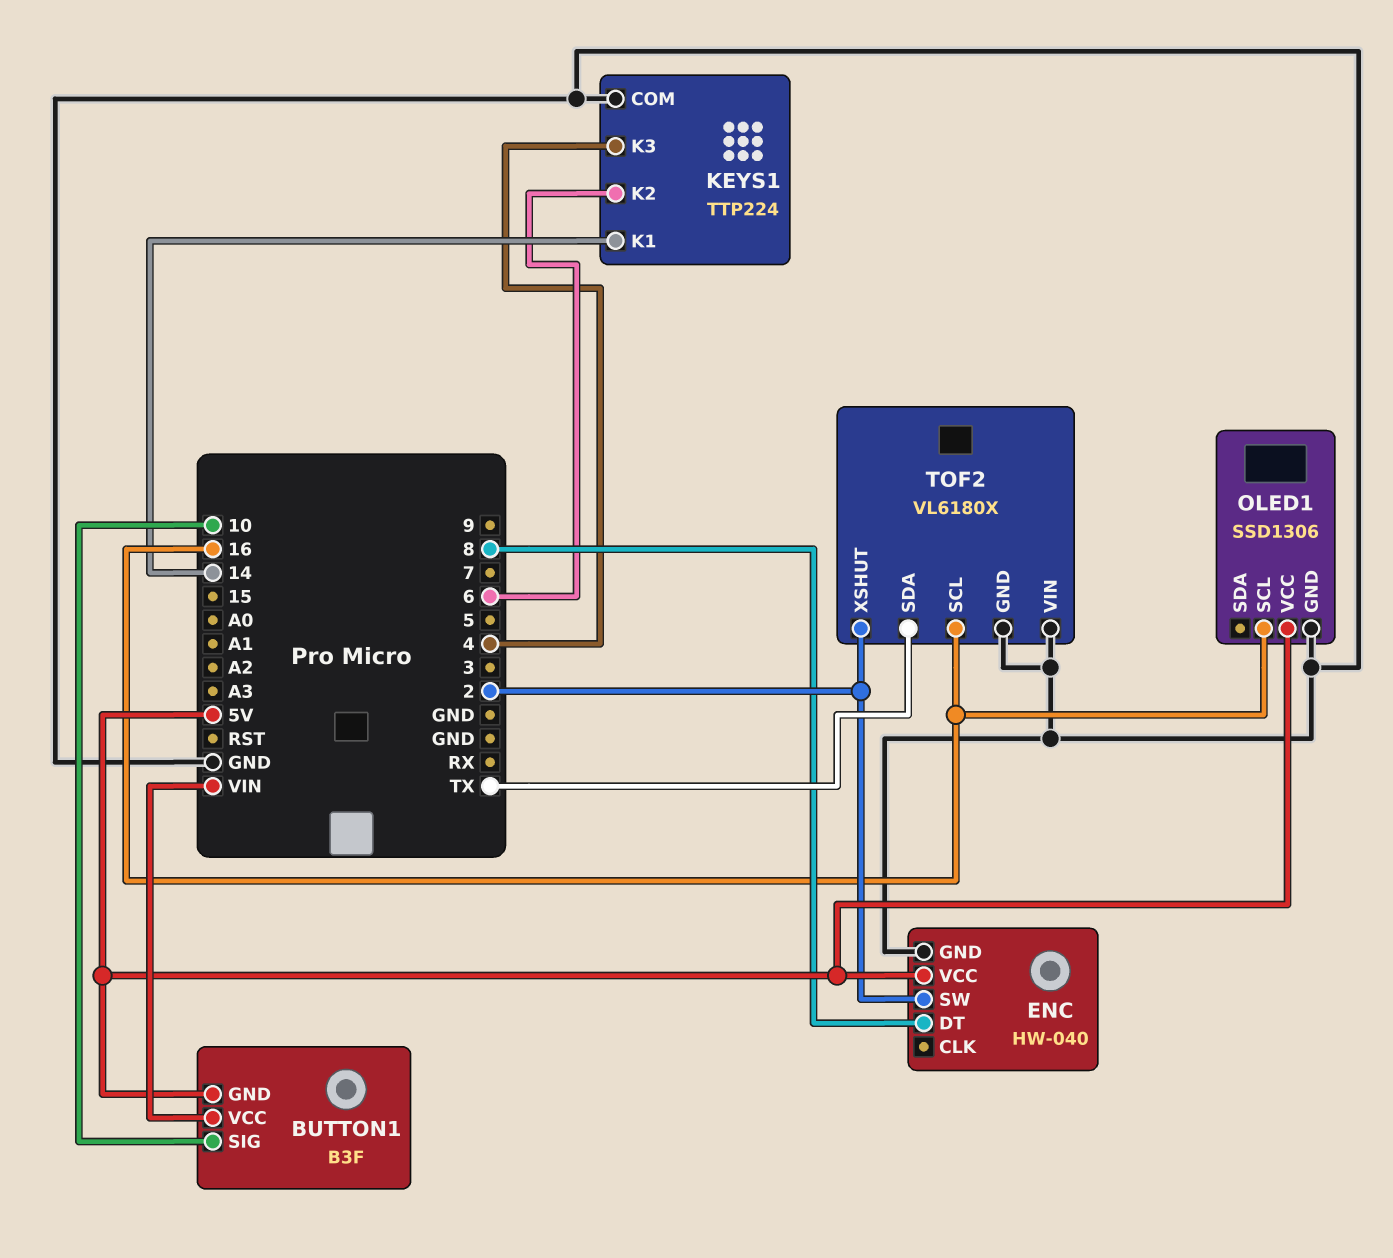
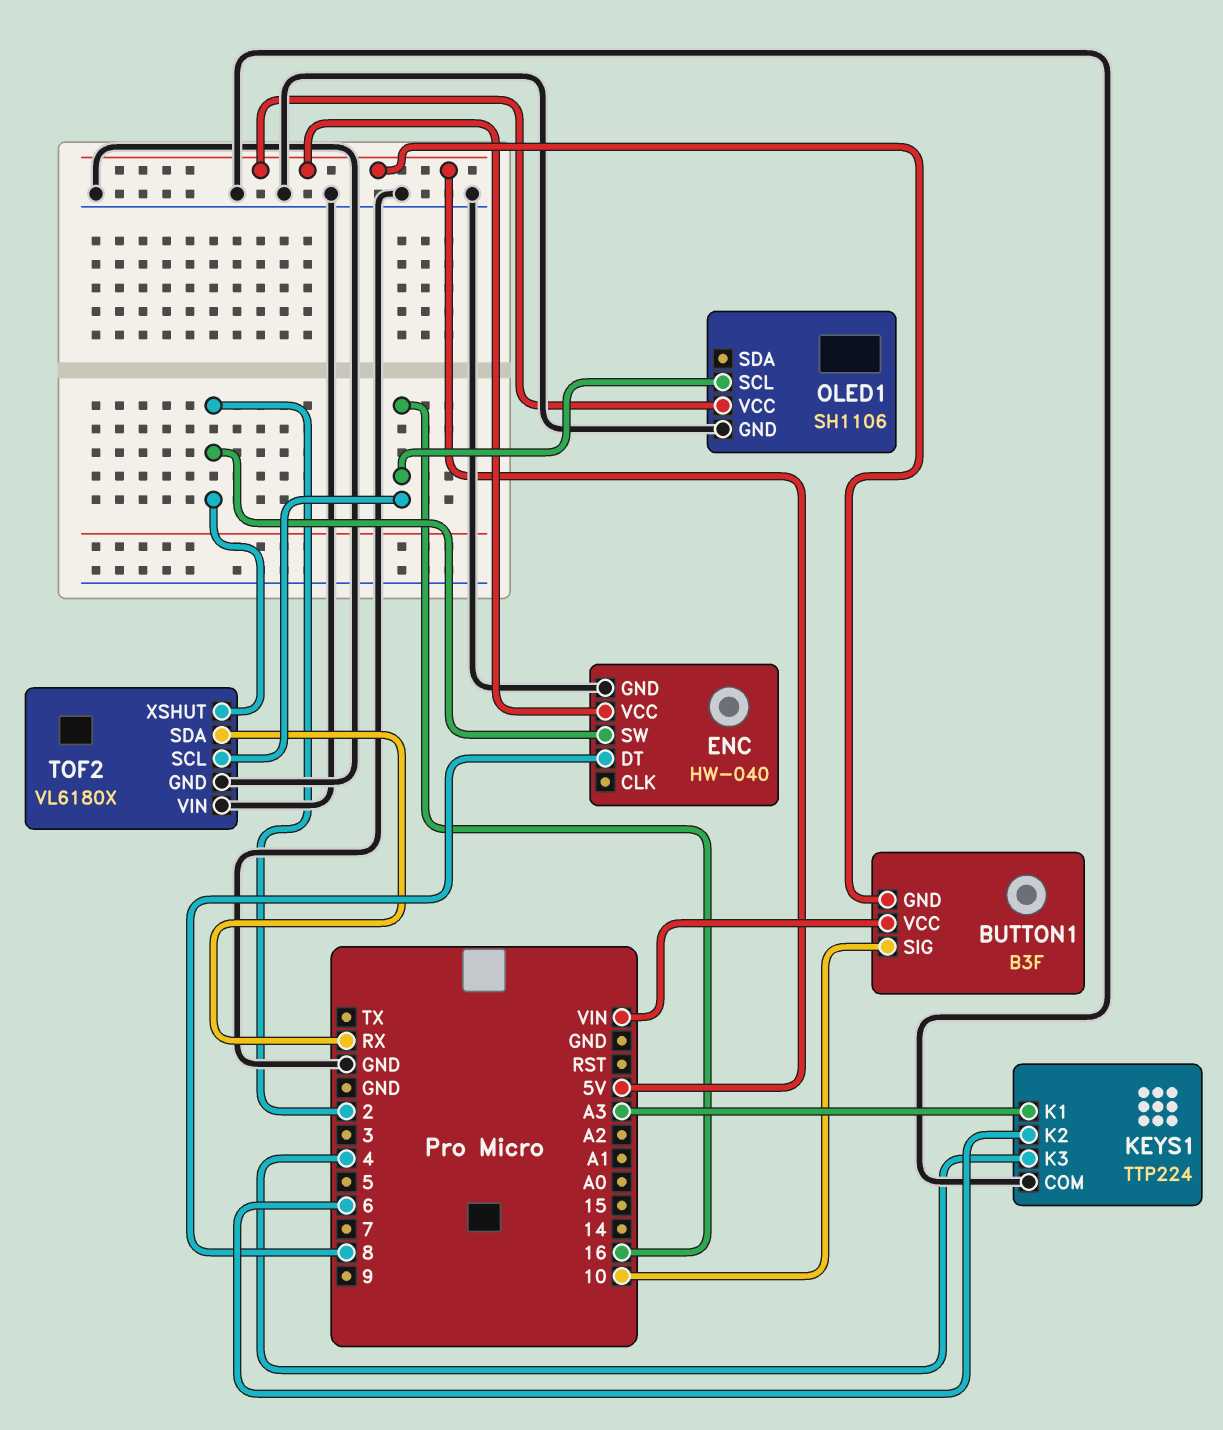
KEYS1 pin K1: 14 -> A3
OLED1: SSD1306 -> SH1106
TOF2 pin SDA: TX -> RX

